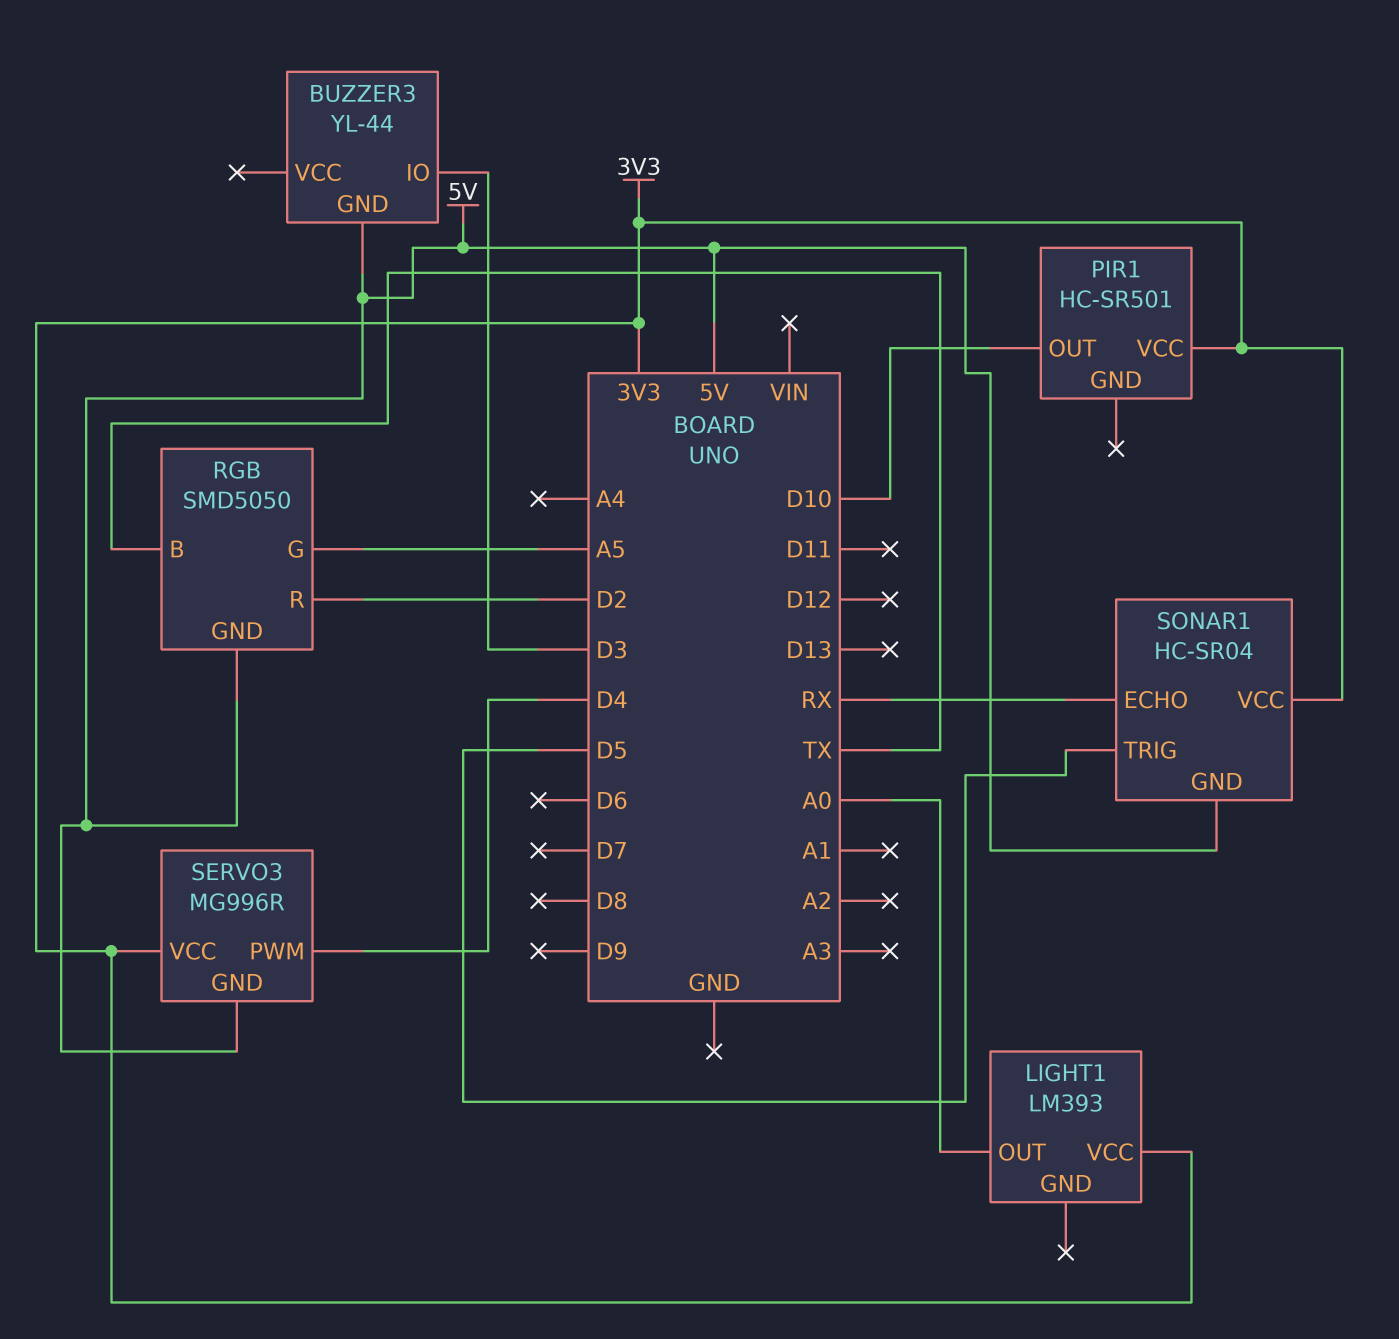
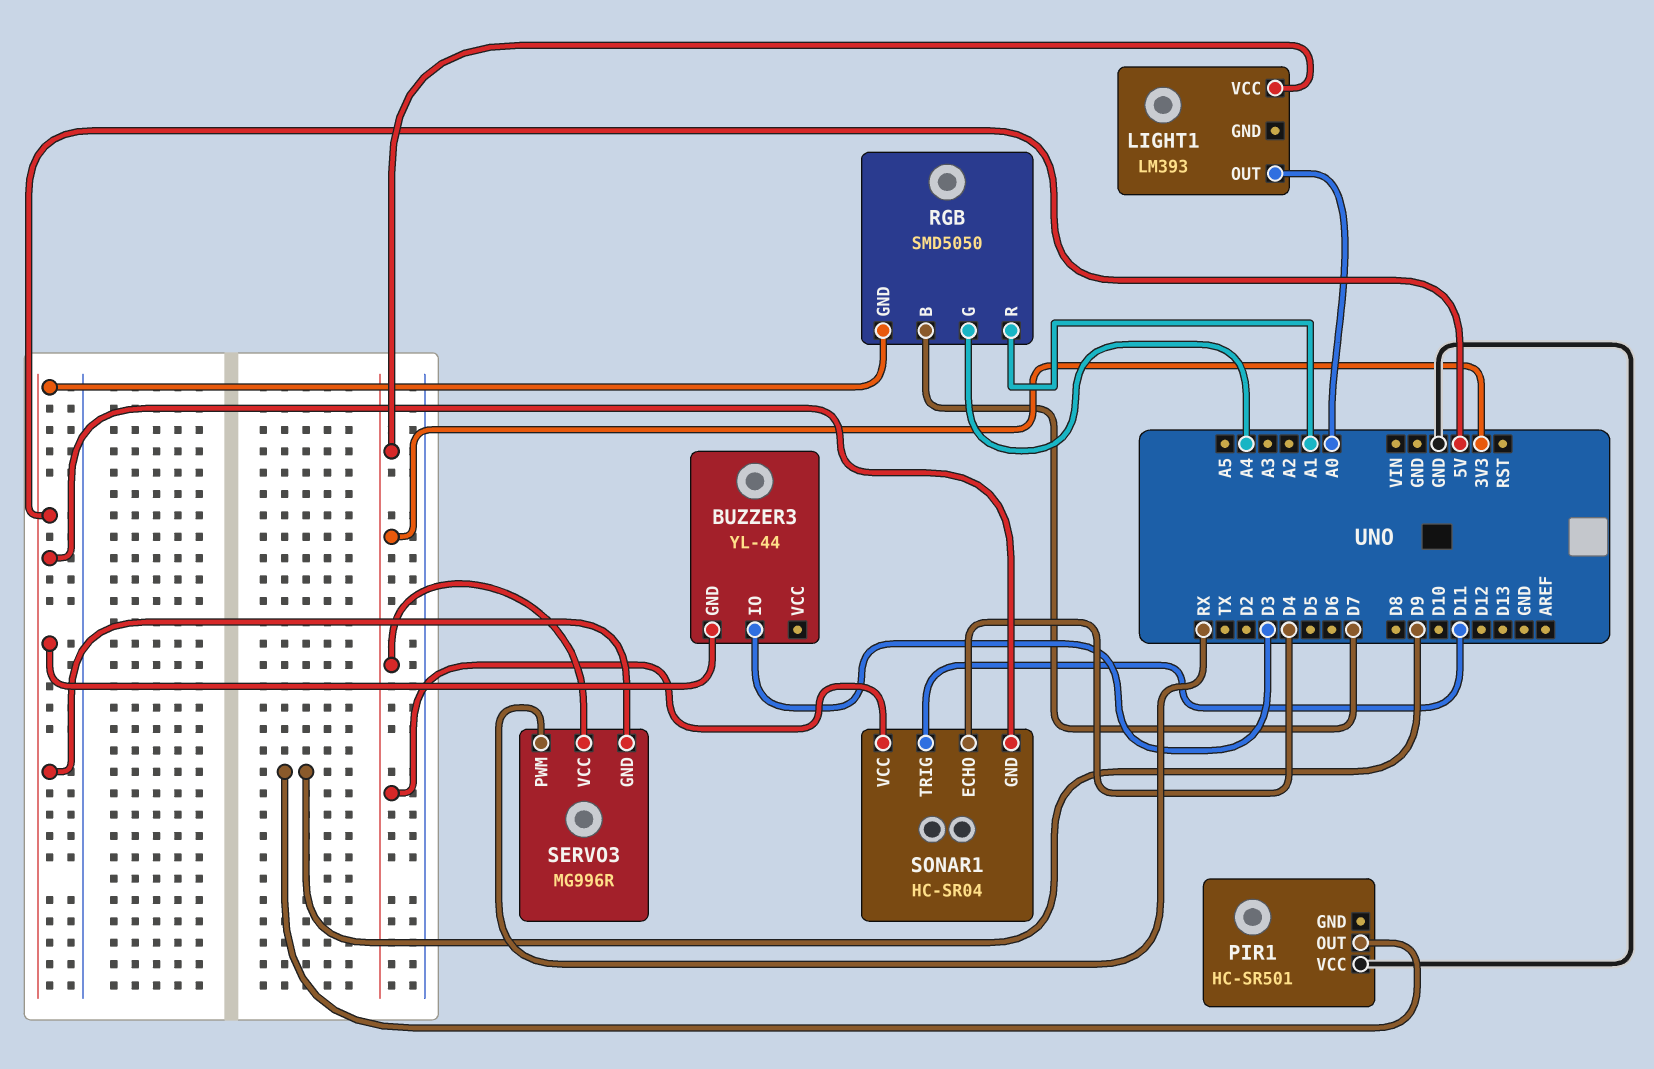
PIR1 pin OUT: D10 -> D9
PIR1 pin VCC: 3V3 -> GND
RGB pin B: TX -> D7
RGB pin G: A5 -> A4
RGB pin R: D2 -> A1
SERVO3 pin PWM: D4 -> RX
SONAR1 pin ECHO: RX -> D4
SONAR1 pin TRIG: D5 -> D11

